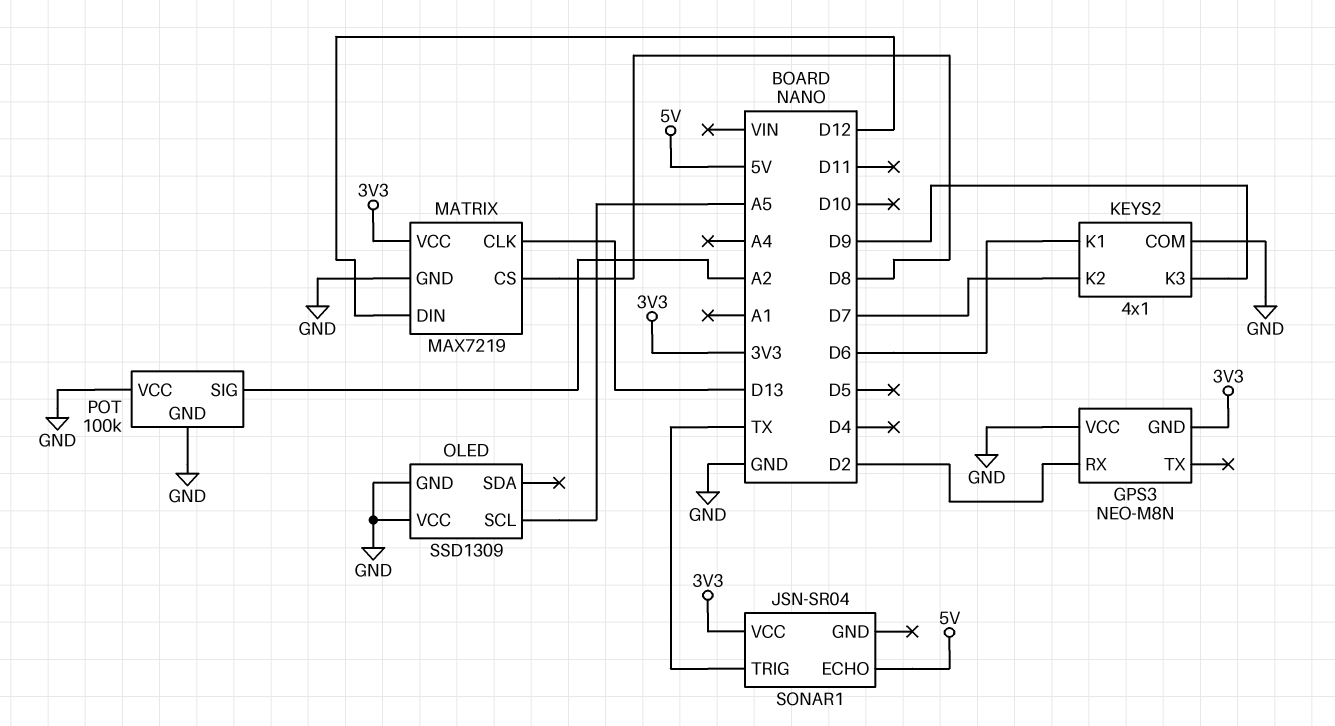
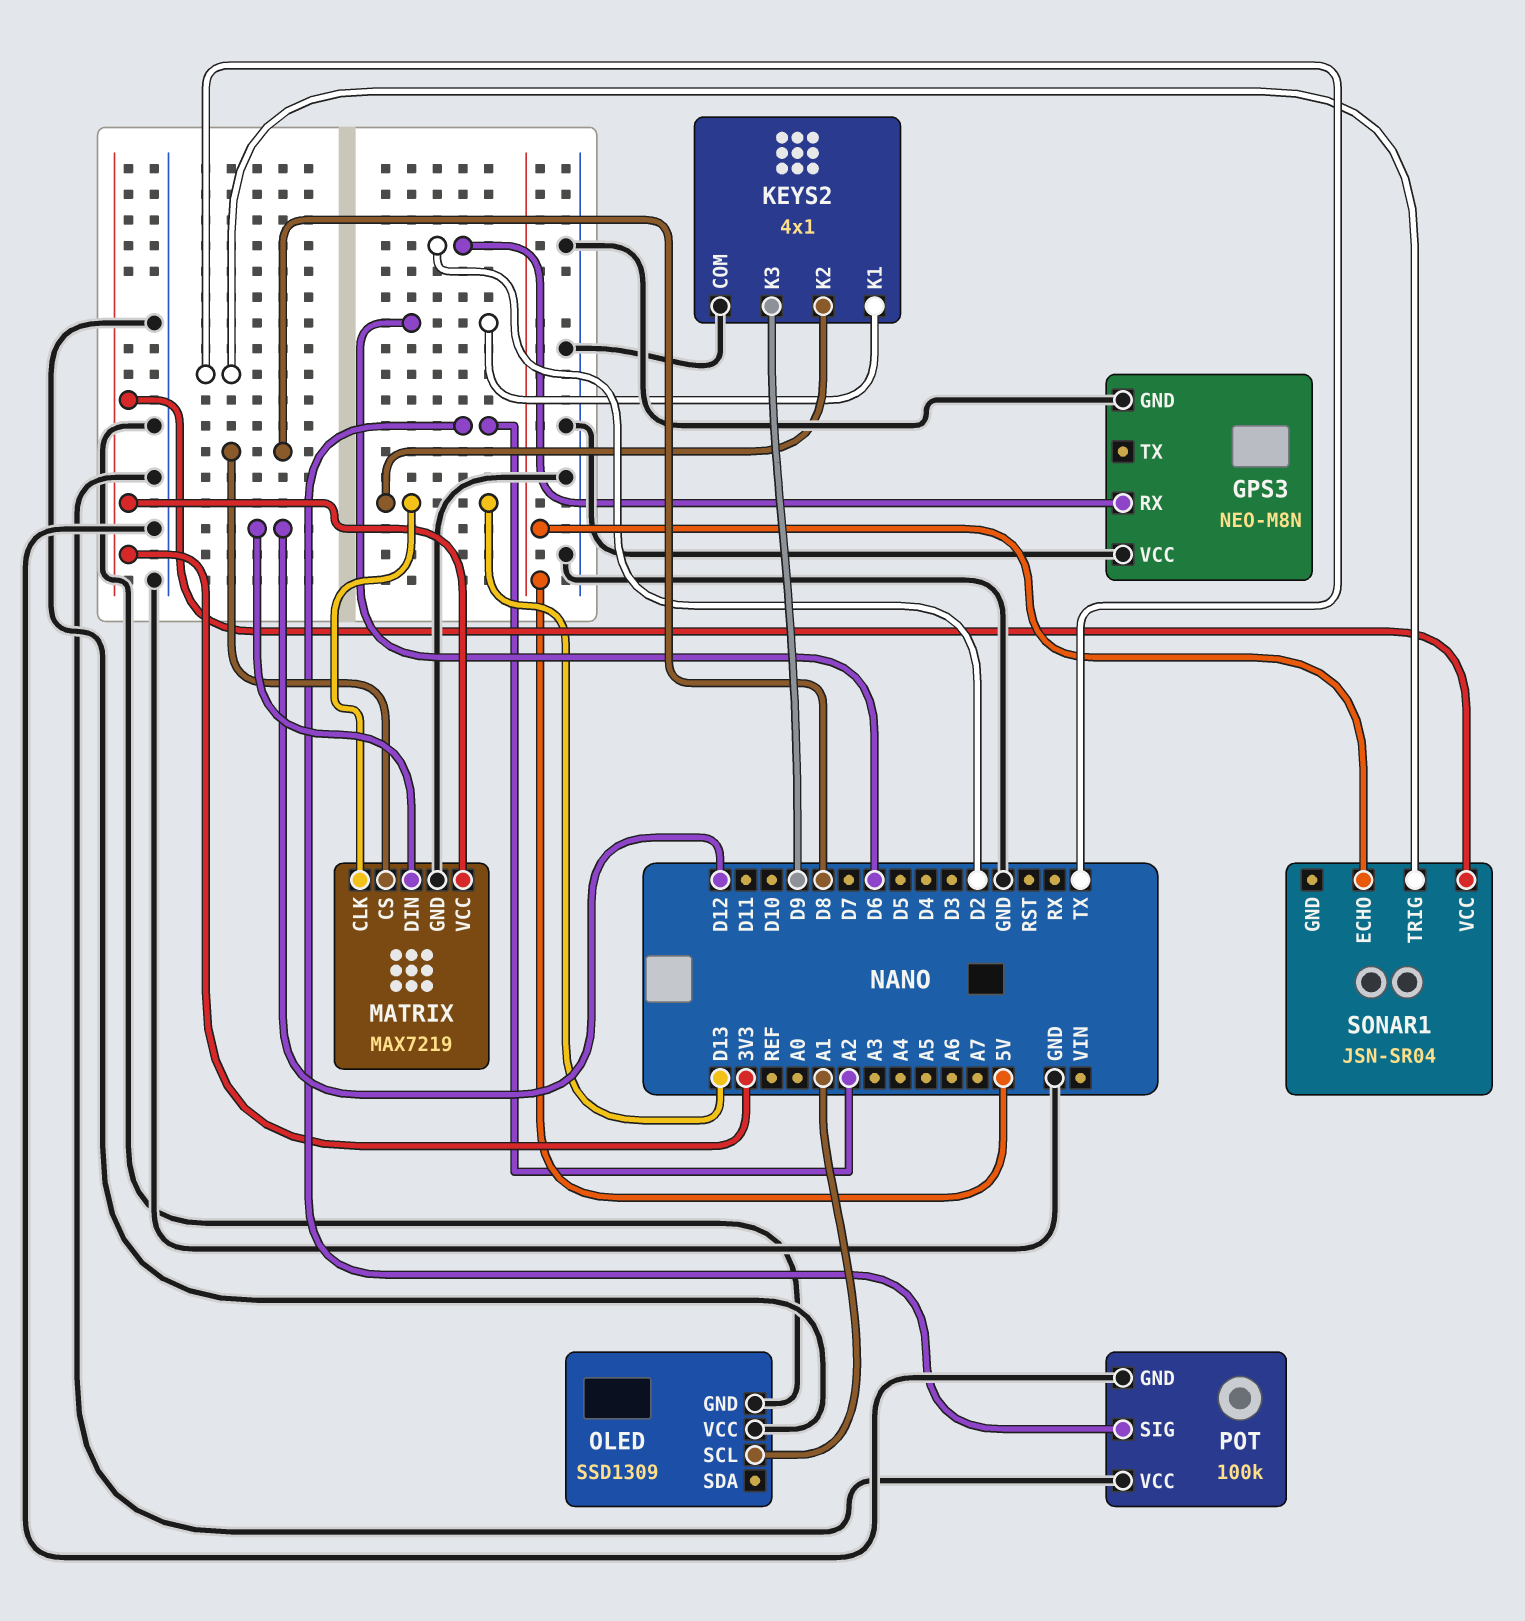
GPS3 pin GND: 3V3 -> GND
KEYS2 pin K2: D7 -> D13
OLED pin SCL: A5 -> A1

